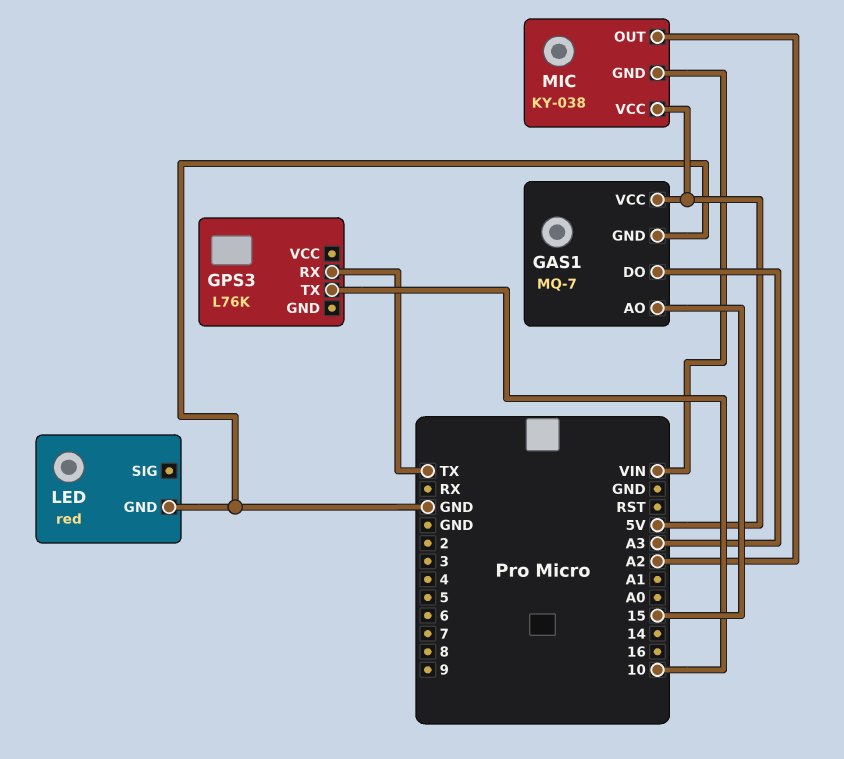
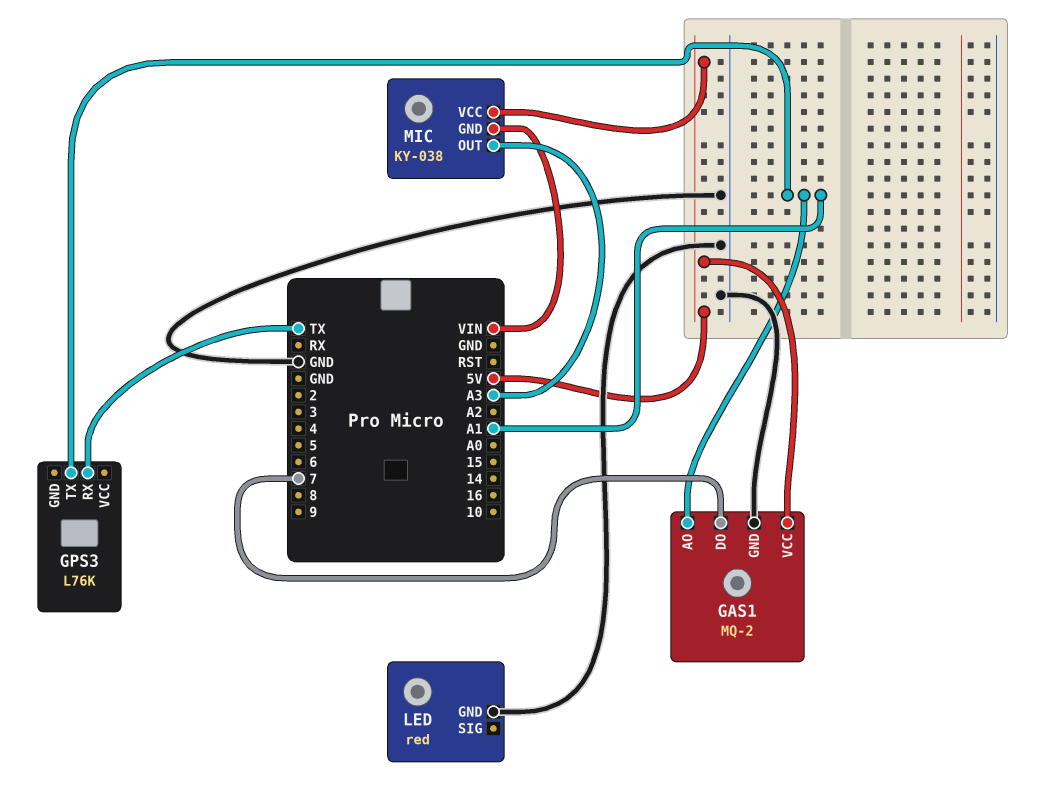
GAS1: MQ-7 -> MQ-2
GAS1 pin AO: 15 -> A1
GAS1 pin DO: A3 -> 7
GPS3 pin TX: 10 -> A1
MIC pin OUT: A2 -> A3

